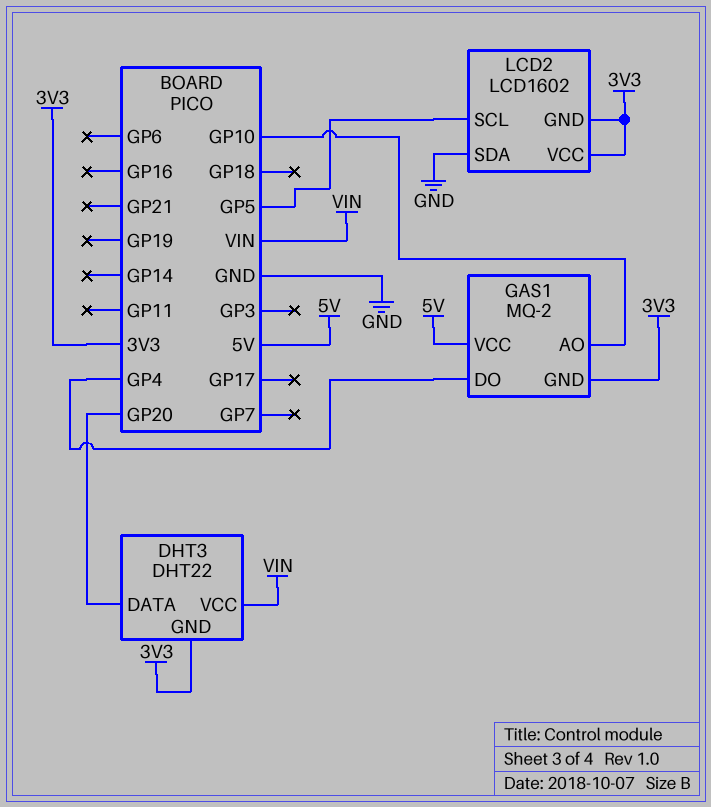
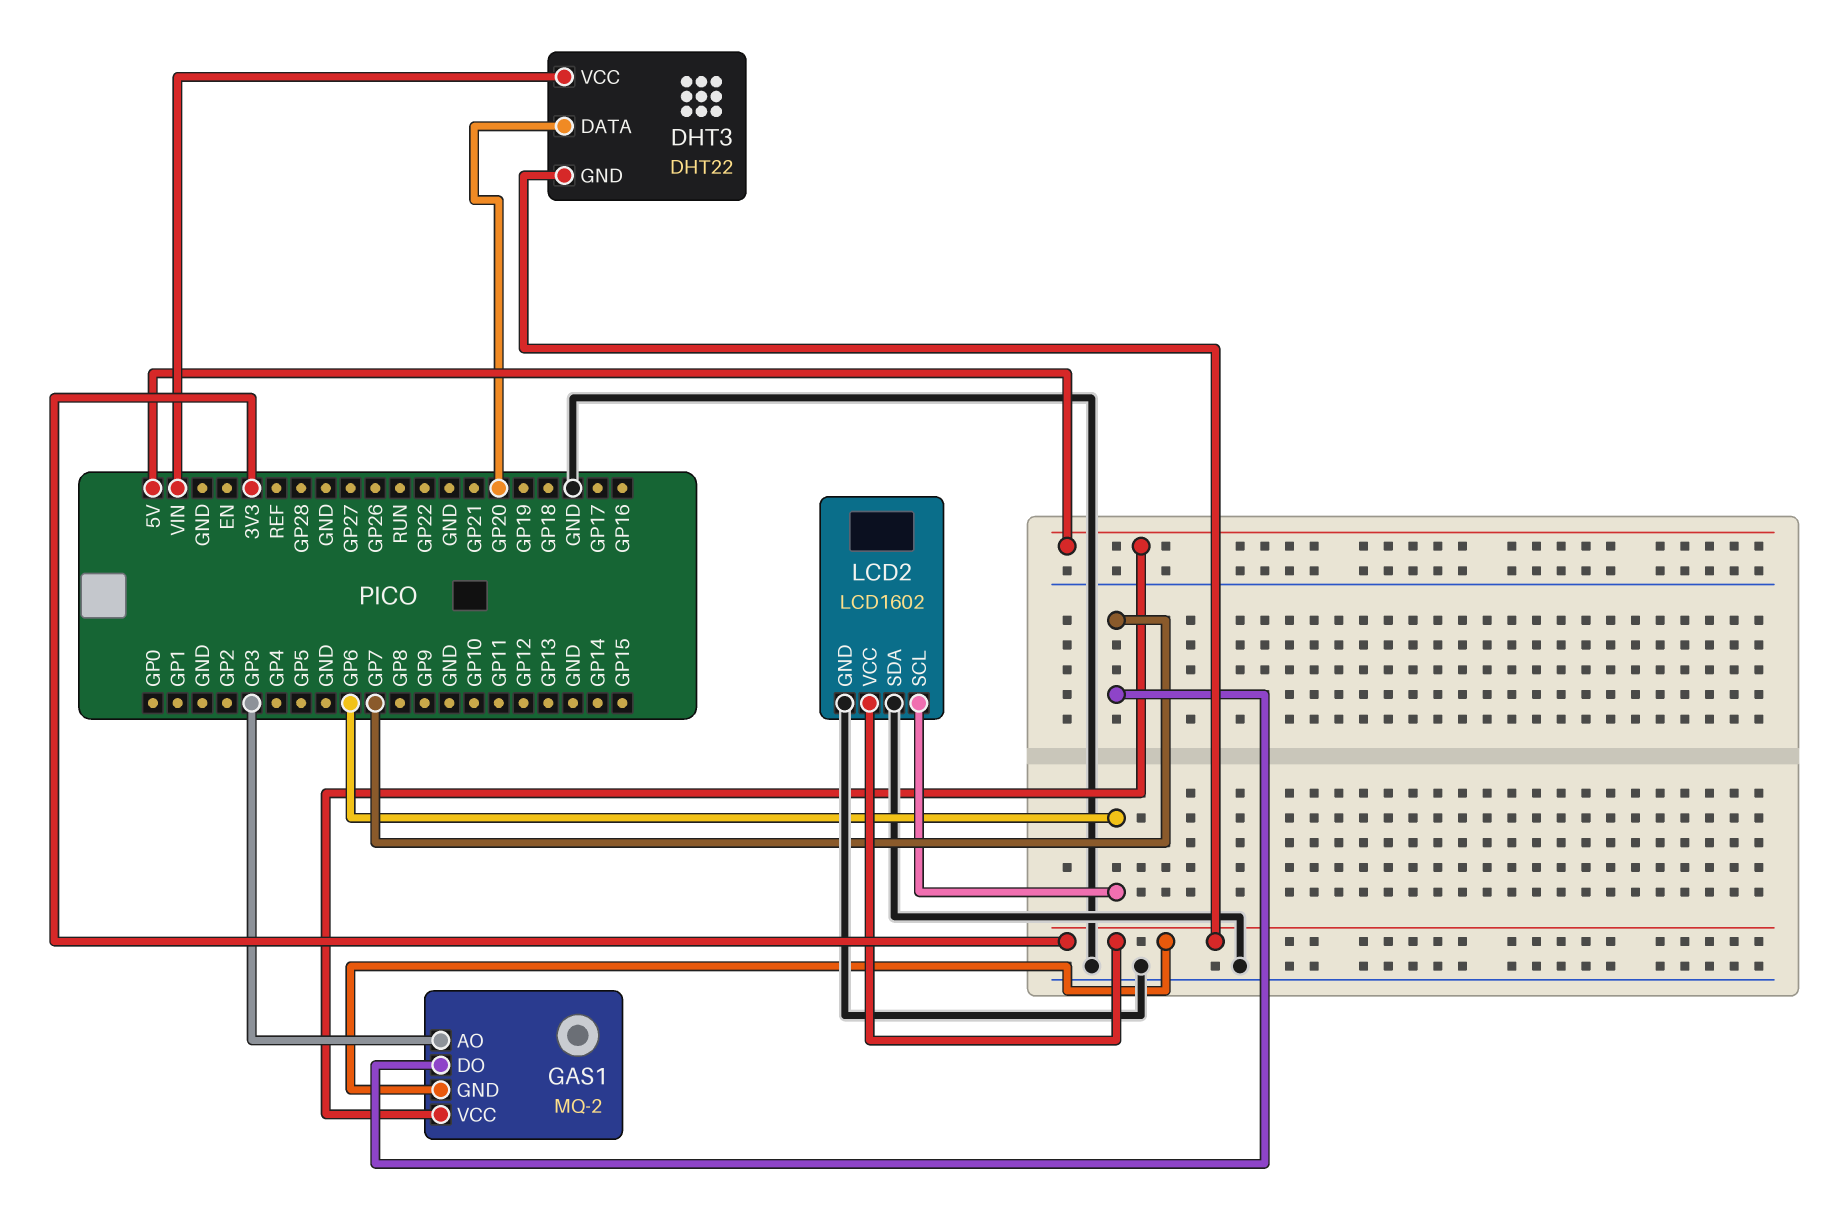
GAS1 pin AO: GP10 -> GP3
GAS1 pin DO: GP4 -> GP7
LCD2 pin GND: 3V3 -> GND
LCD2 pin SCL: GP5 -> GP6

